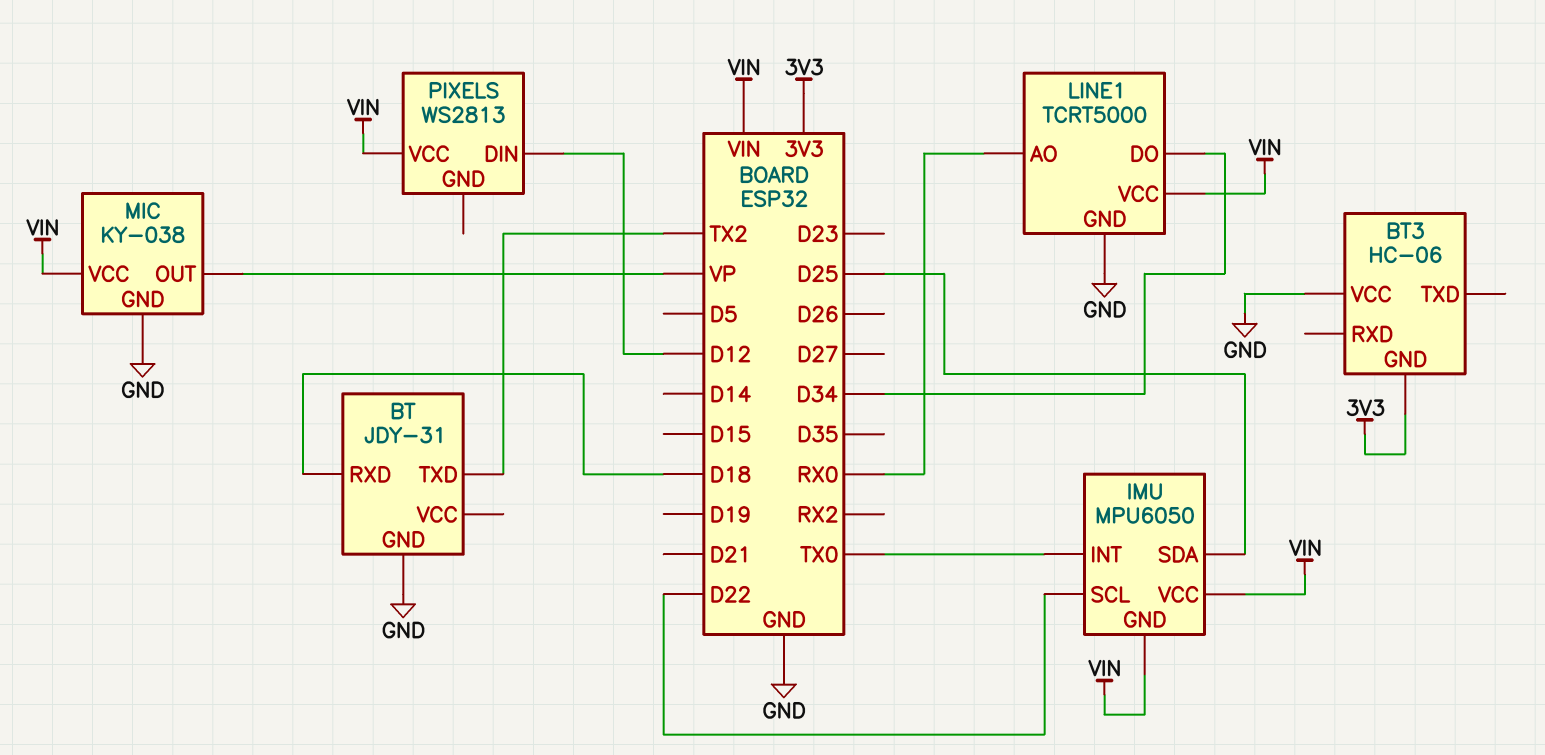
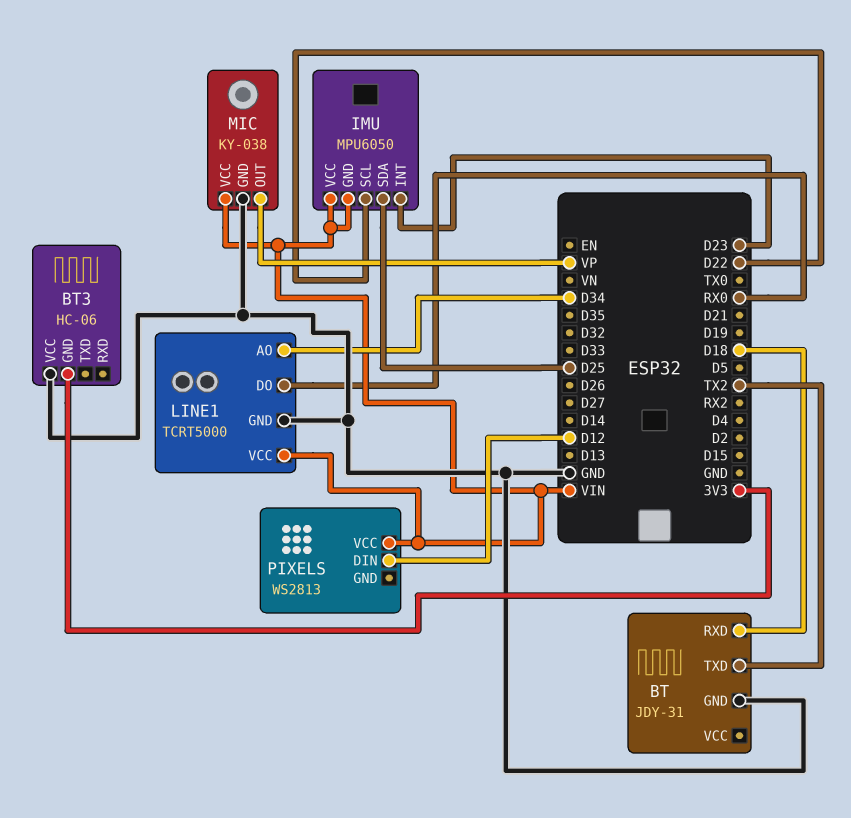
IMU pin INT: TX0 -> D23
LINE1 pin AO: RX0 -> D34
LINE1 pin DO: D34 -> RX0

